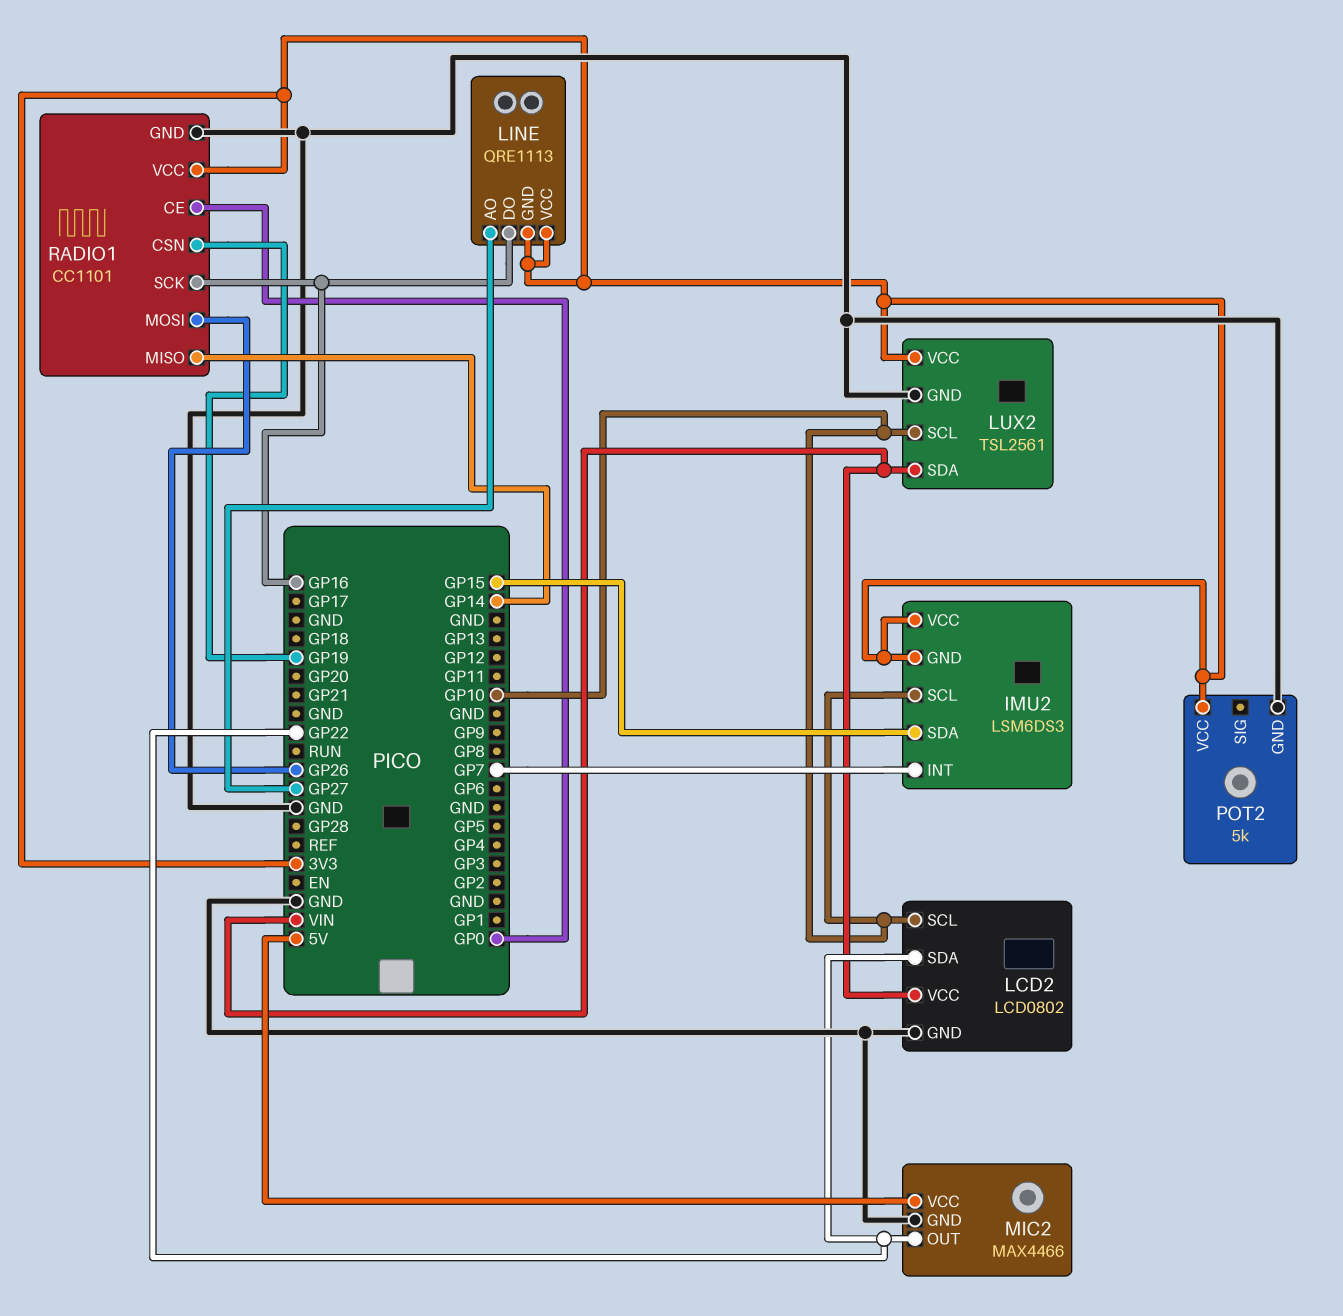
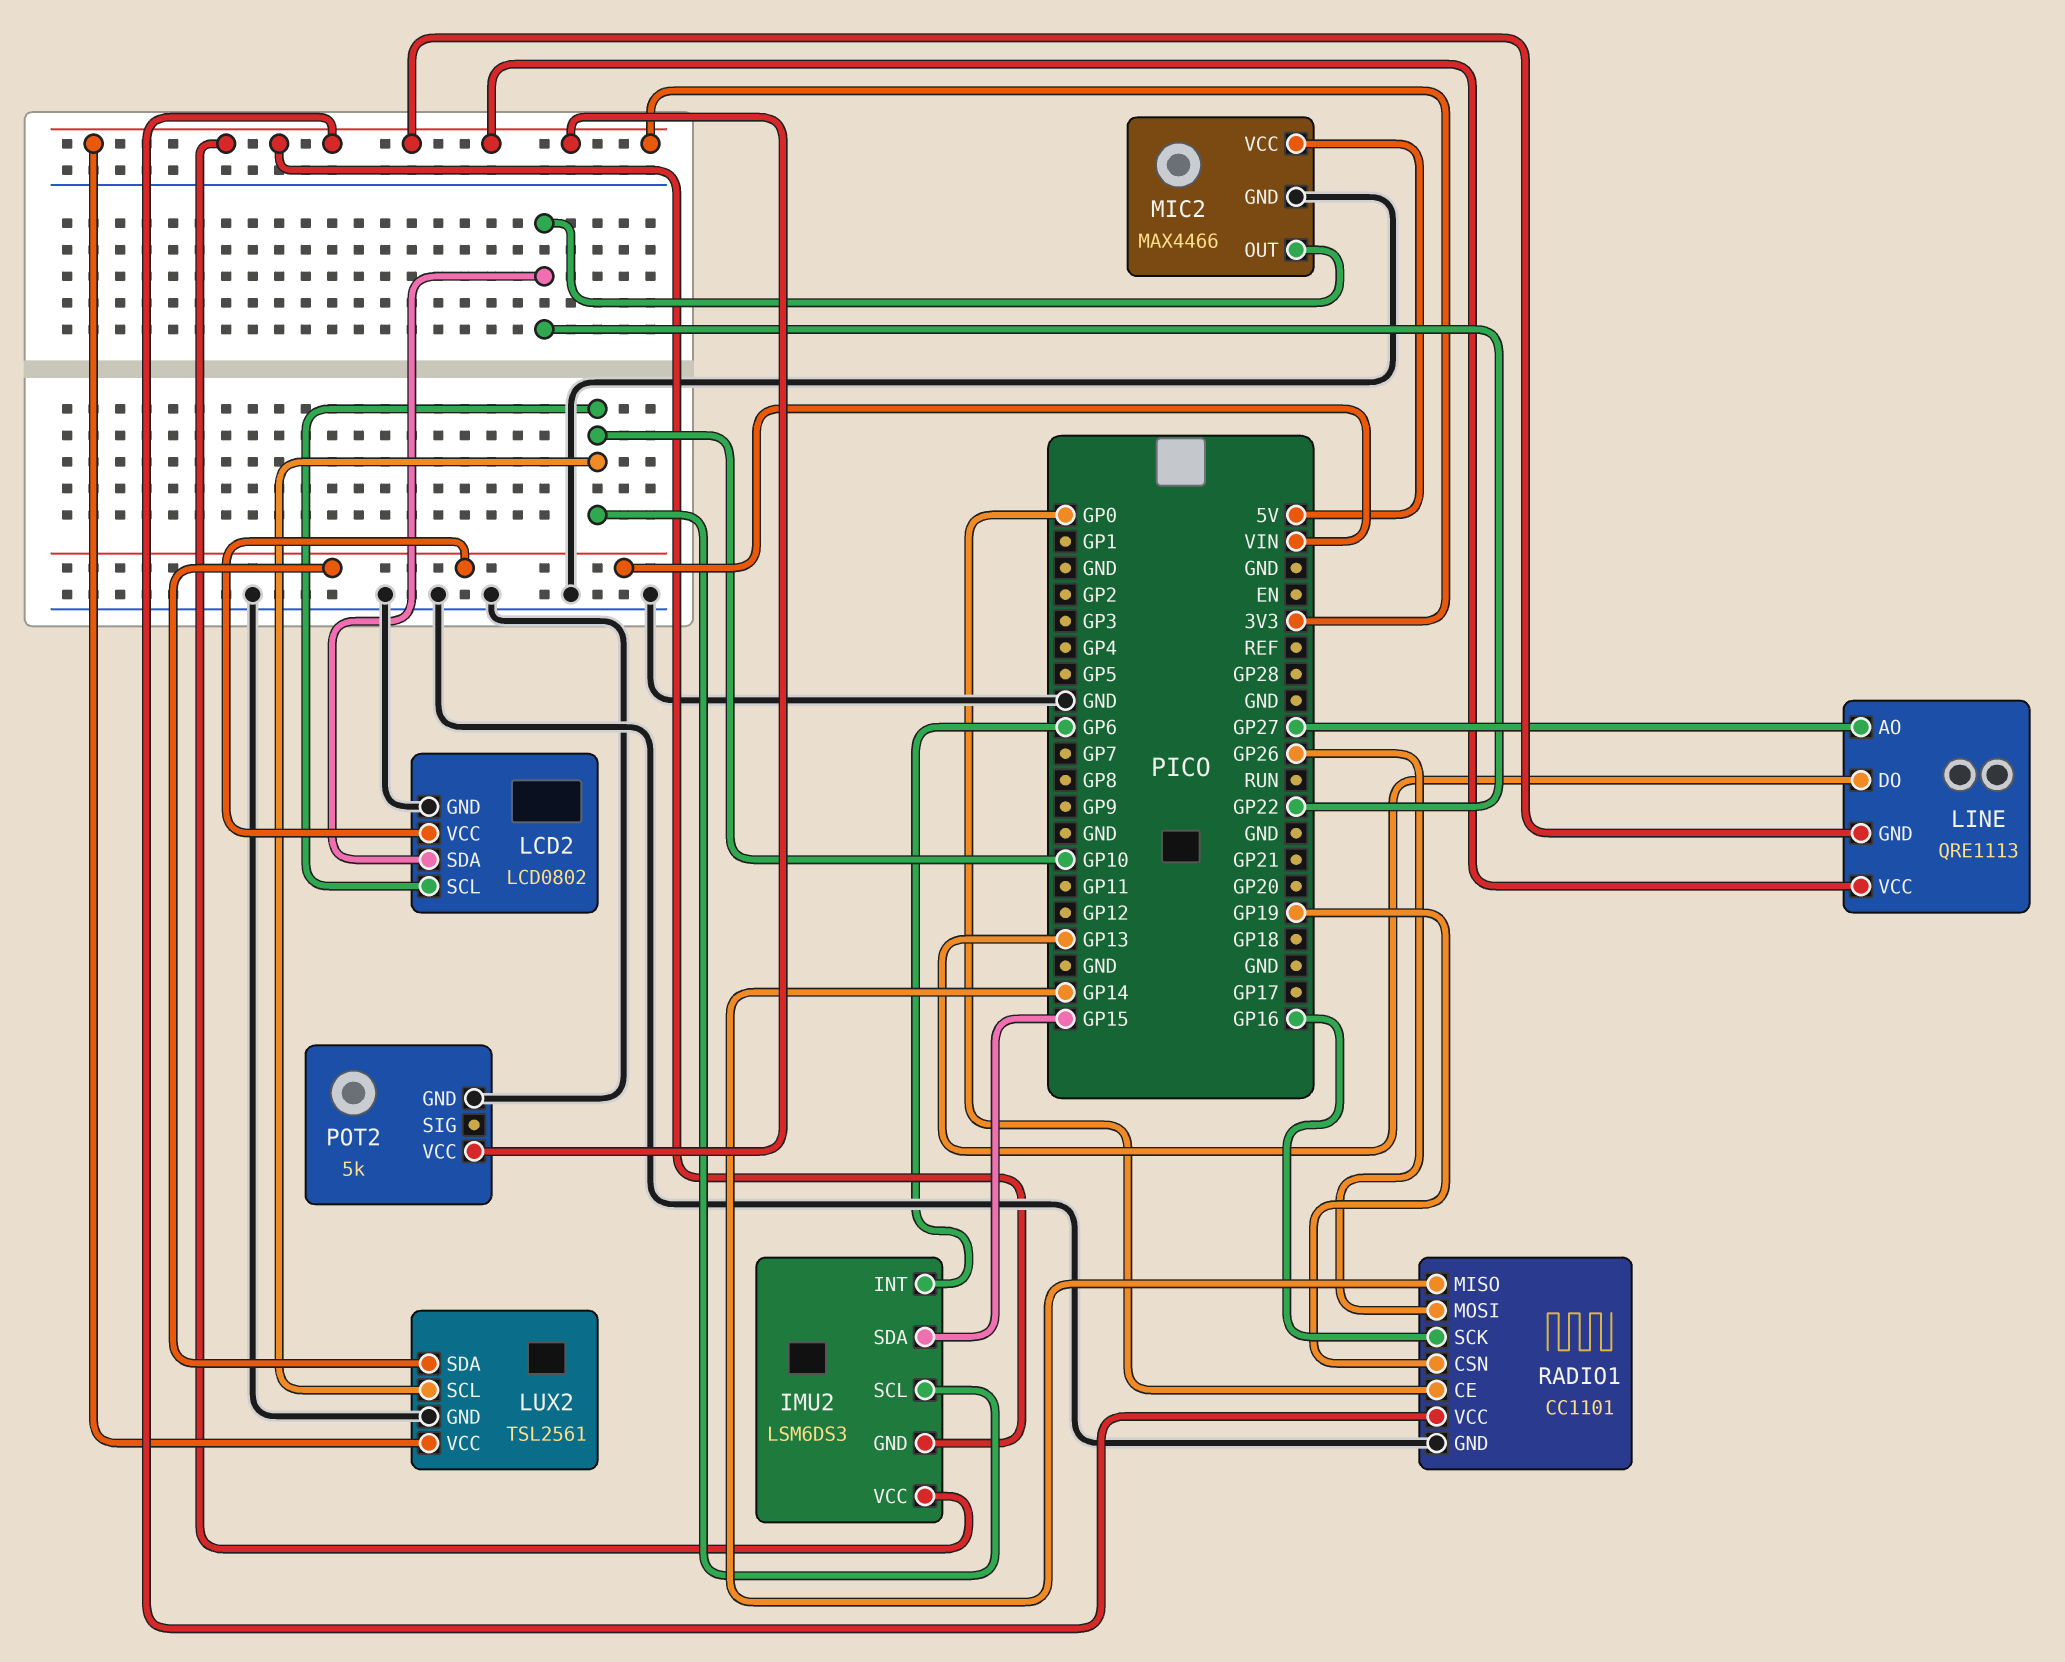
IMU2 pin INT: GP7 -> GP6
LINE pin DO: GP16 -> GP13

